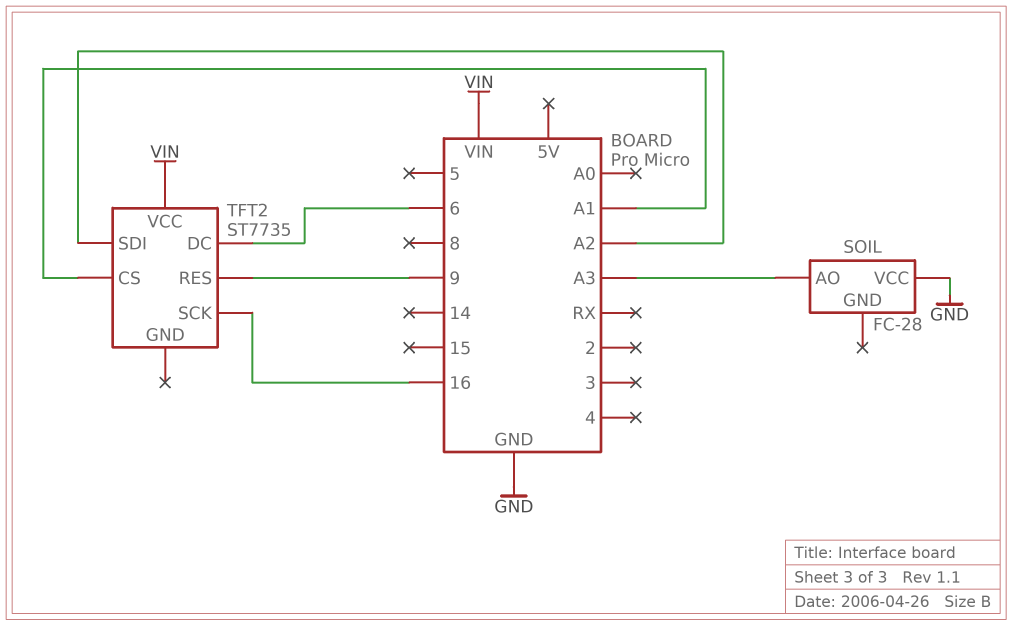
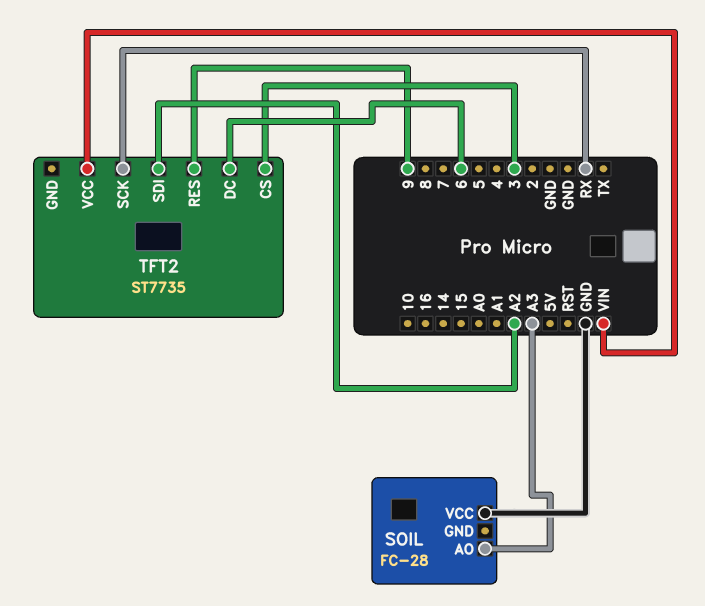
TFT2 pin CS: A1 -> 3
TFT2 pin SCK: 16 -> RX

